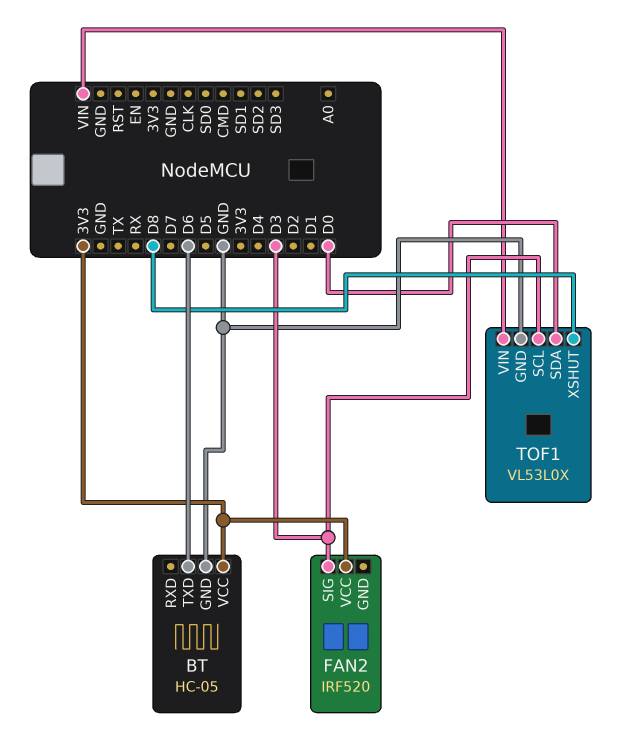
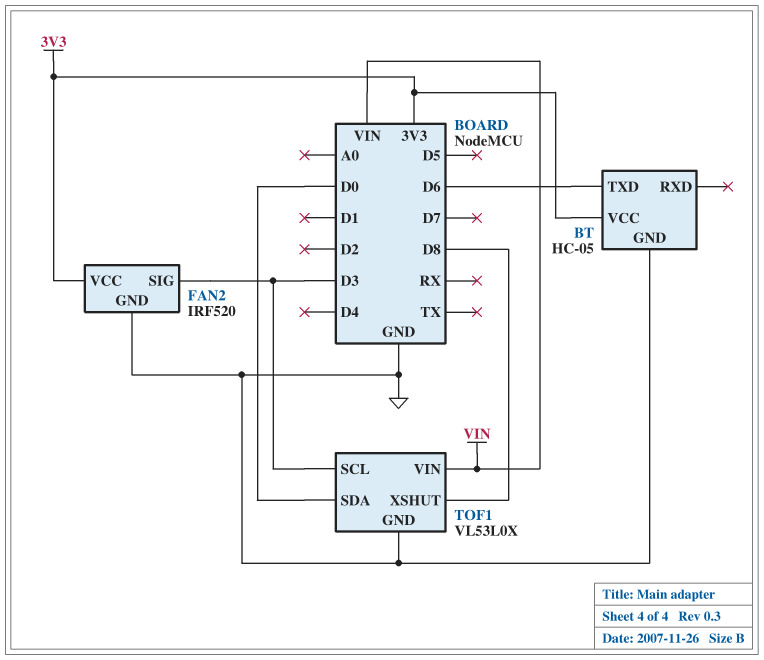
FAN2 pin GND: none -> GND

